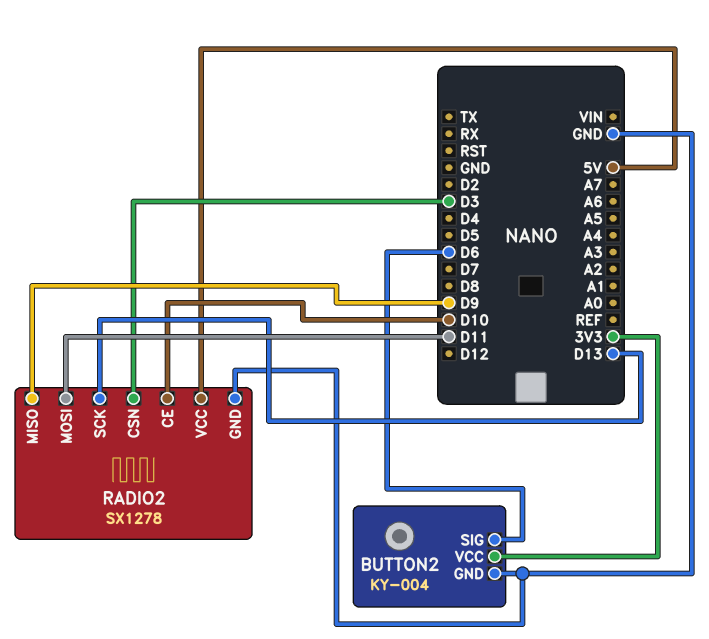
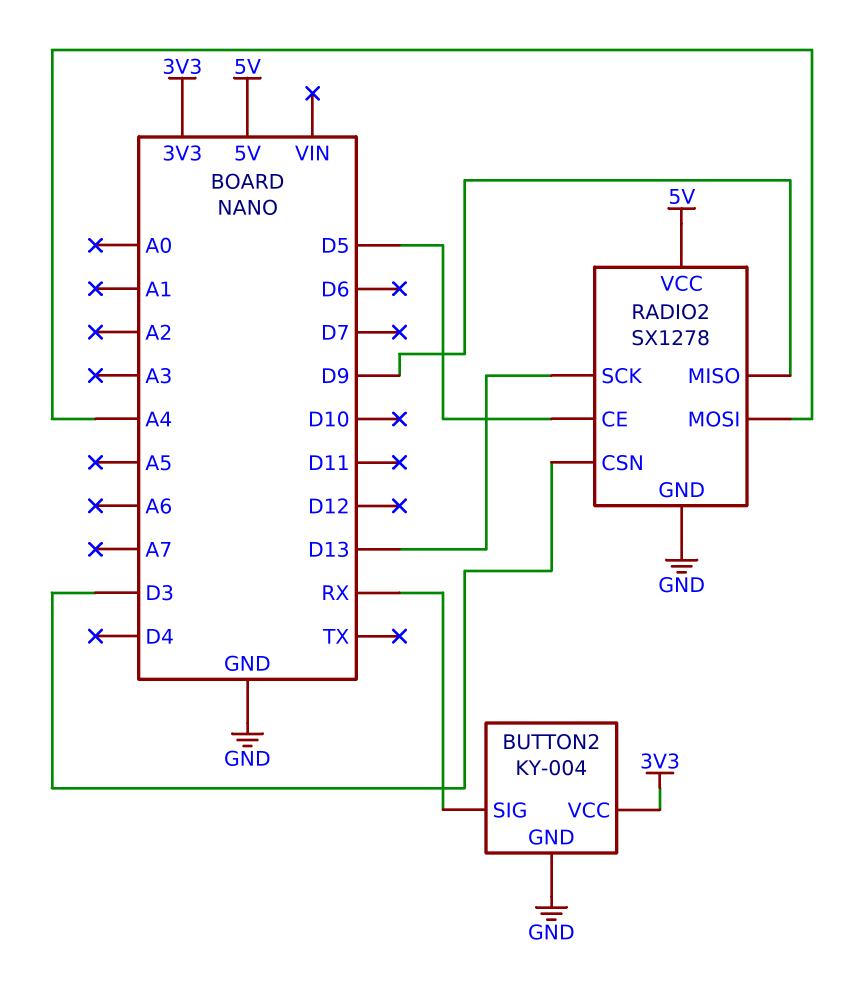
BUTTON2 pin SIG: D6 -> RX
RADIO2 pin CE: D10 -> D5
RADIO2 pin MOSI: D11 -> A4

